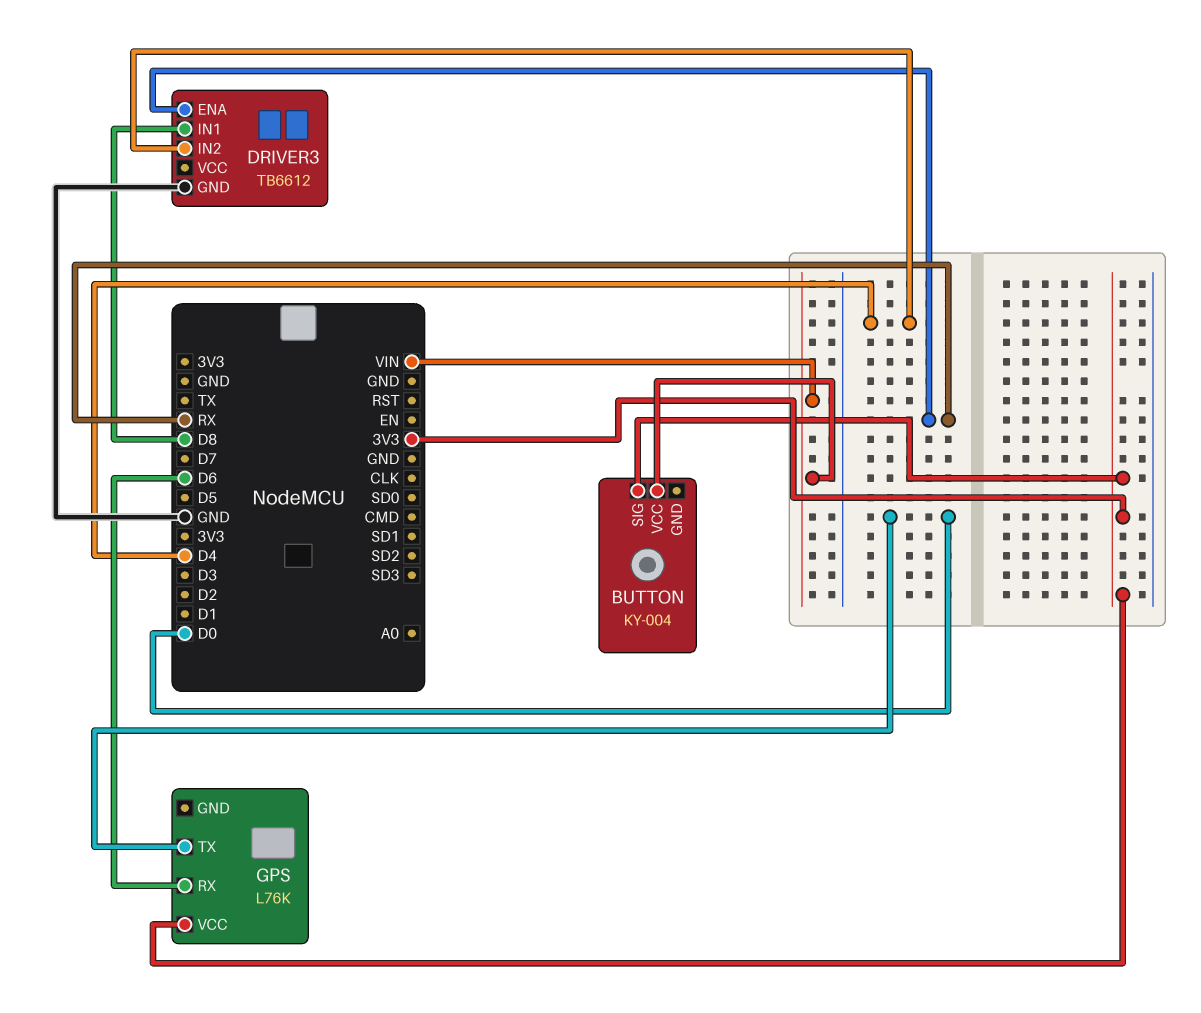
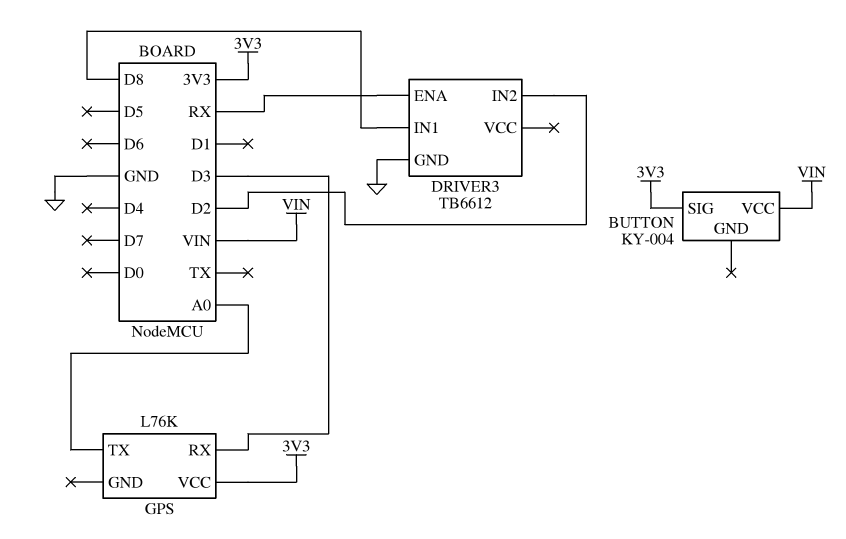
DRIVER3 pin IN2: D4 -> D2
GPS pin RX: D6 -> D3
GPS pin TX: D0 -> A0

